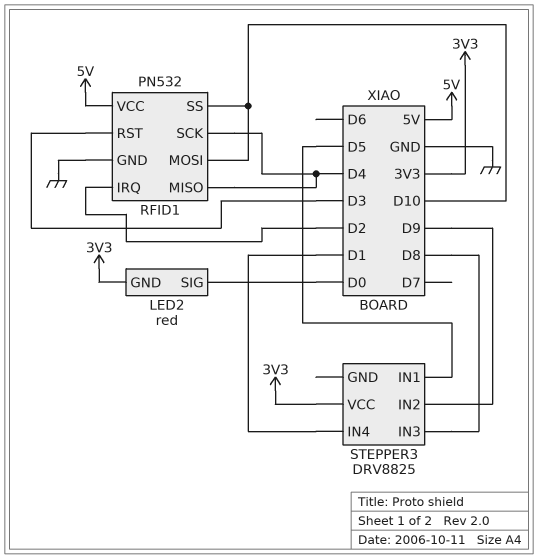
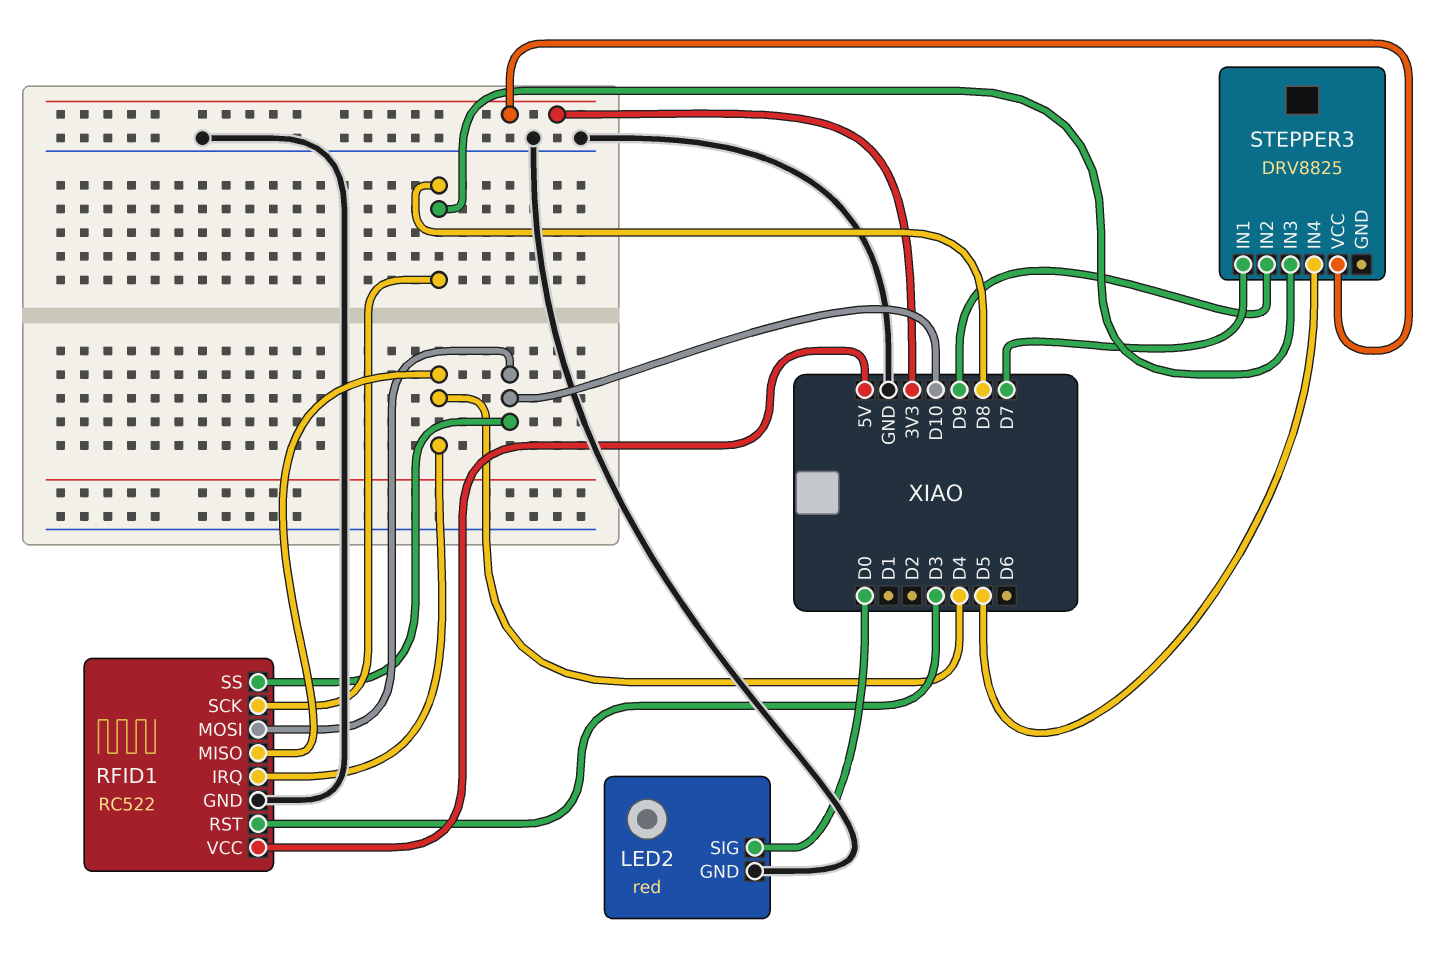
LED2 pin GND: 3V3 -> GND
RFID1: PN532 -> RC522
RFID1 pin IRQ: D2 -> D4
RFID1 pin SCK: D4 -> D8
STEPPER3 pin IN1: D5 -> D7
STEPPER3 pin IN4: D1 -> D5

